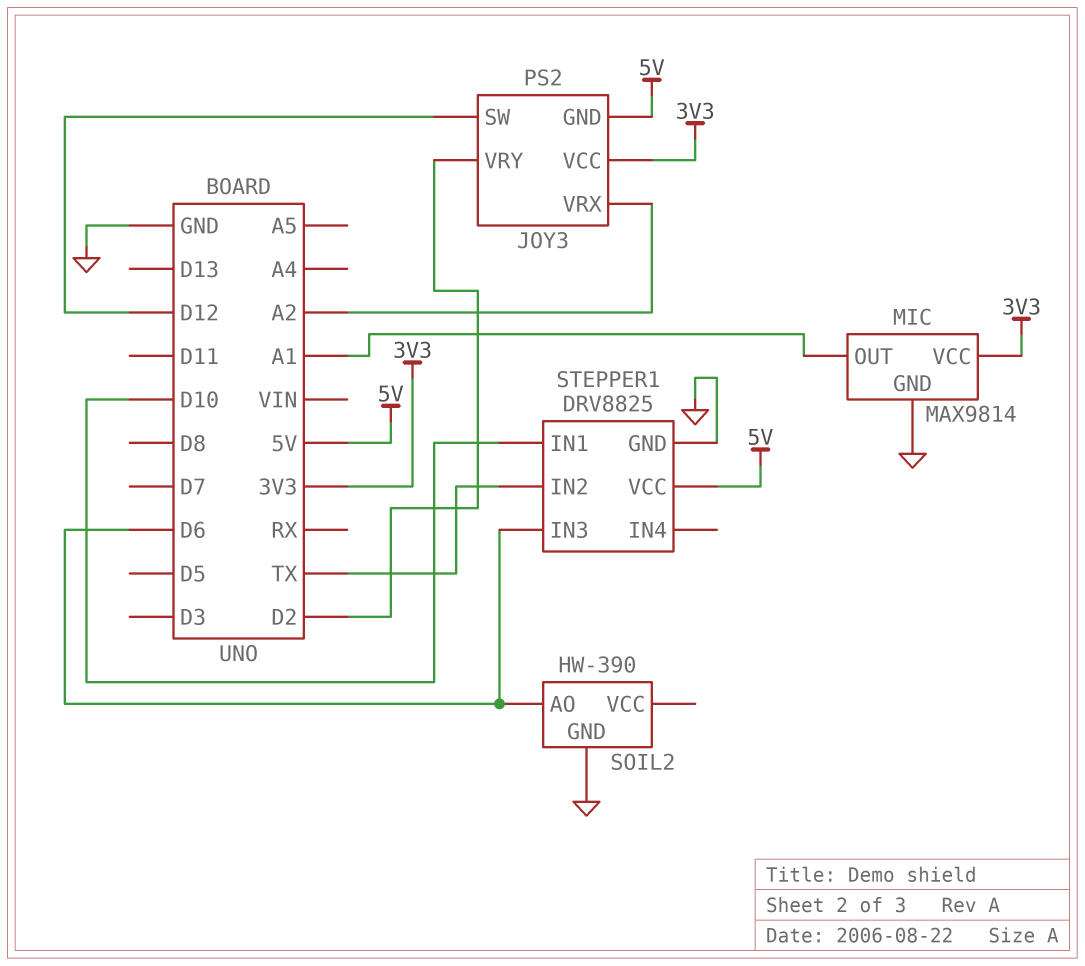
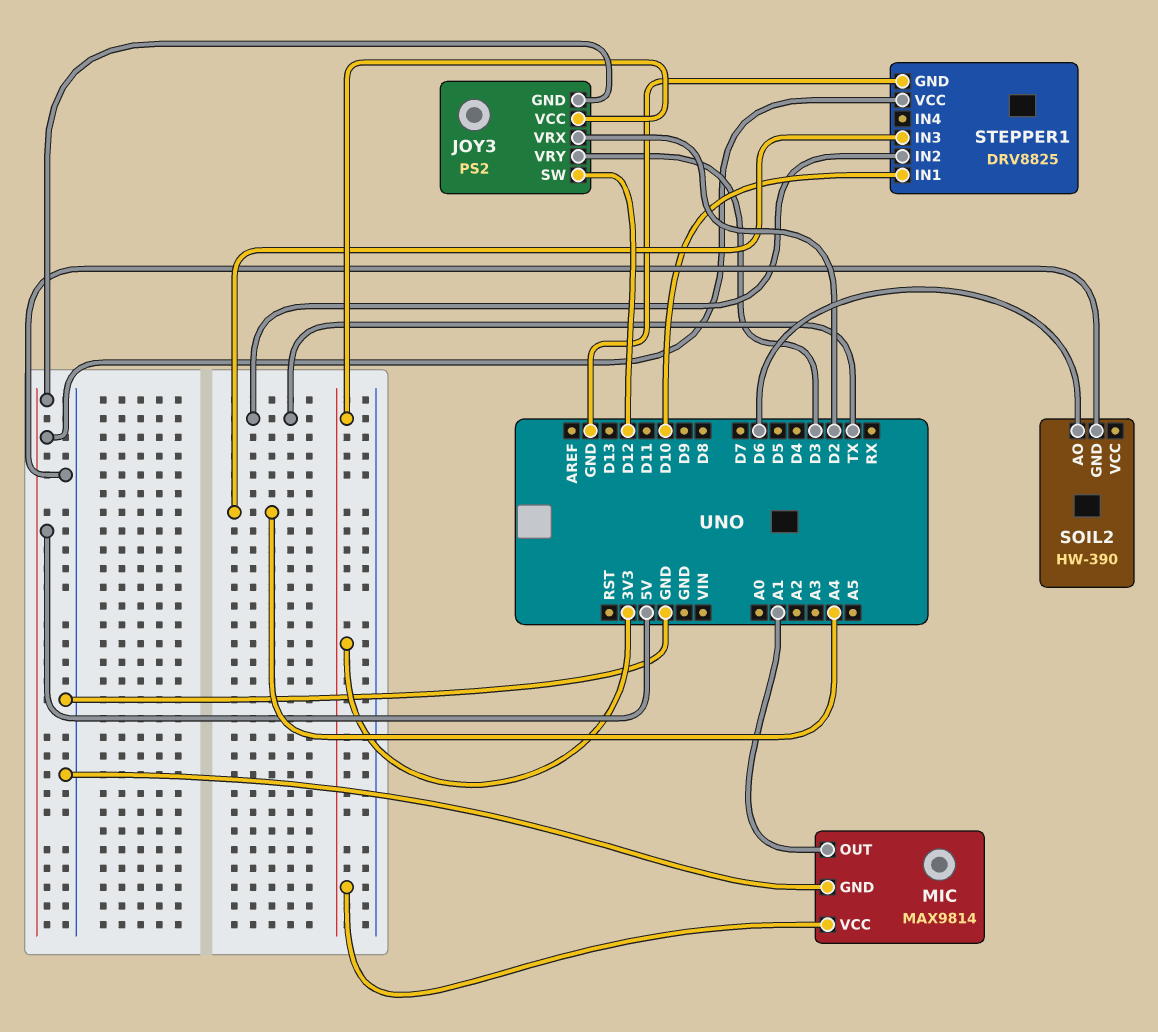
JOY3 pin VRX: A2 -> D2
JOY3 pin VRY: D2 -> D3
STEPPER1 pin IN3: D6 -> A4

